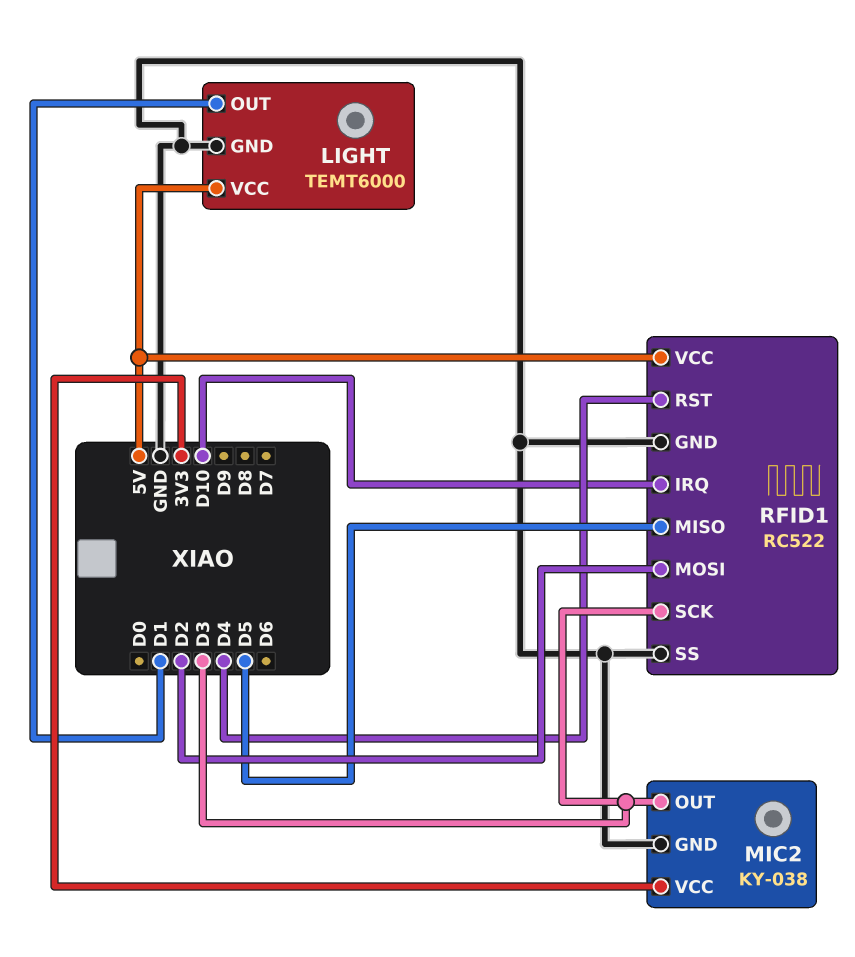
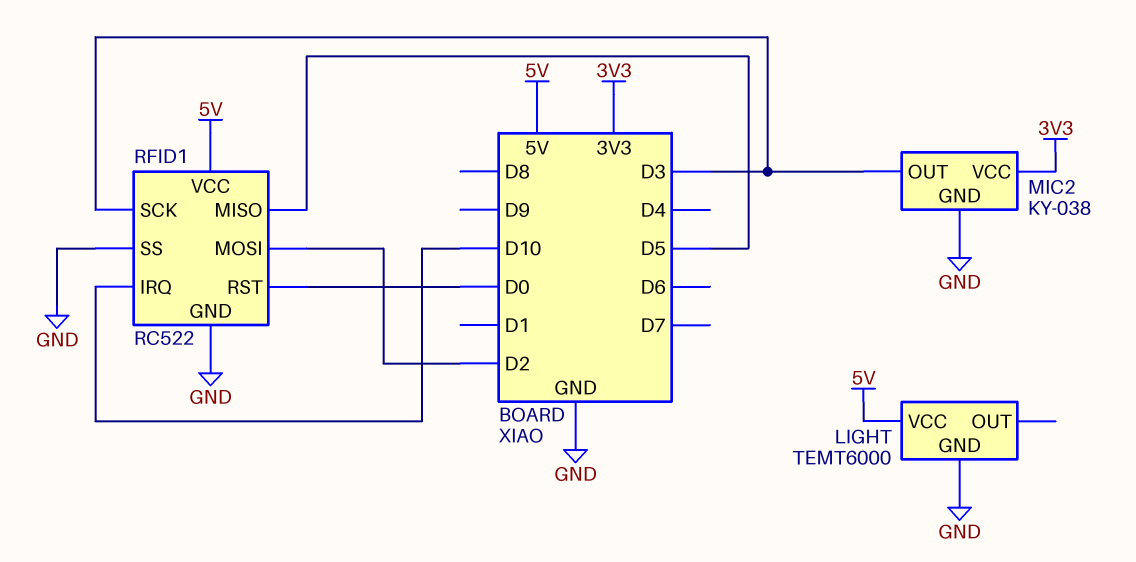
LIGHT pin OUT: D1 -> none
RFID1 pin RST: D4 -> D0

